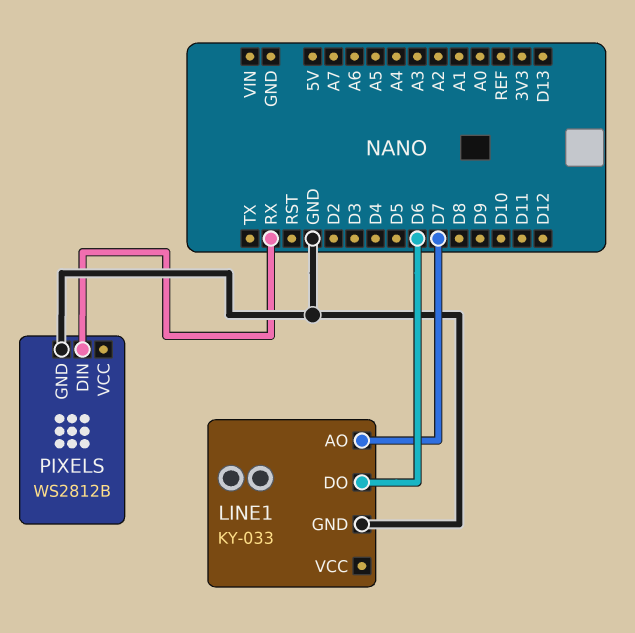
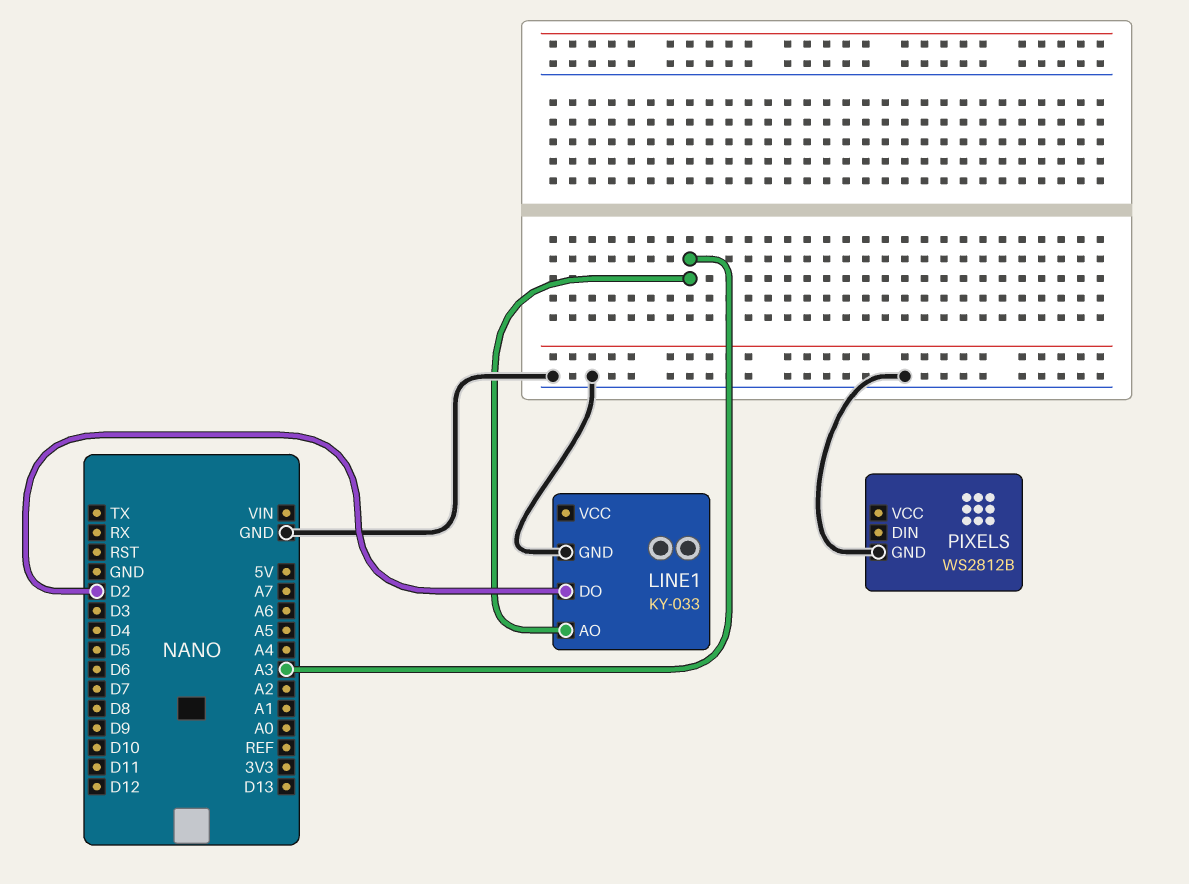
LINE1 pin AO: D7 -> A3
LINE1 pin DO: D6 -> D2
PIXELS pin DIN: RX -> none

